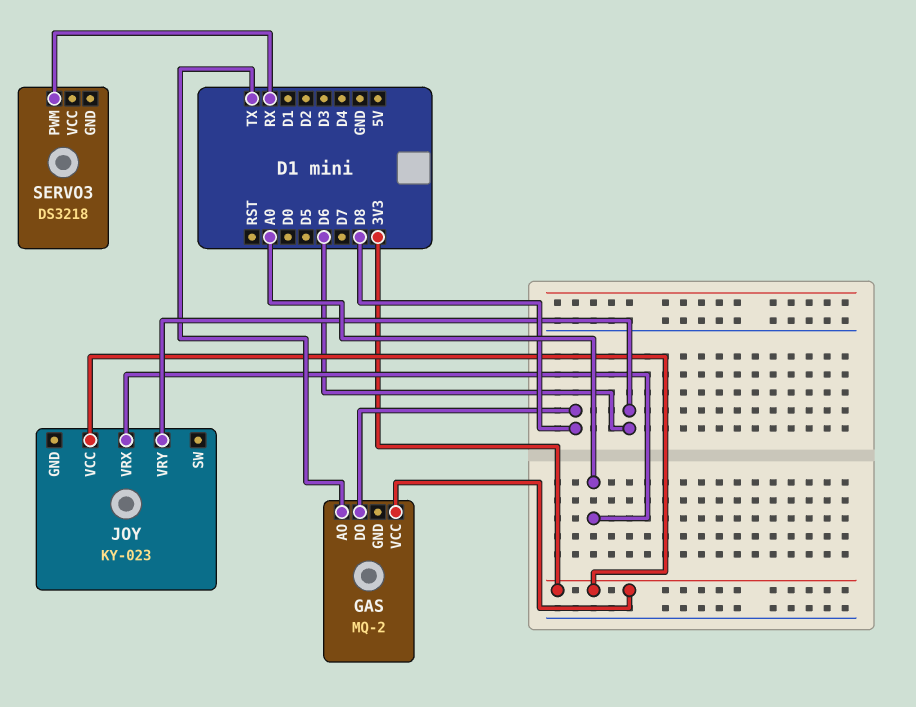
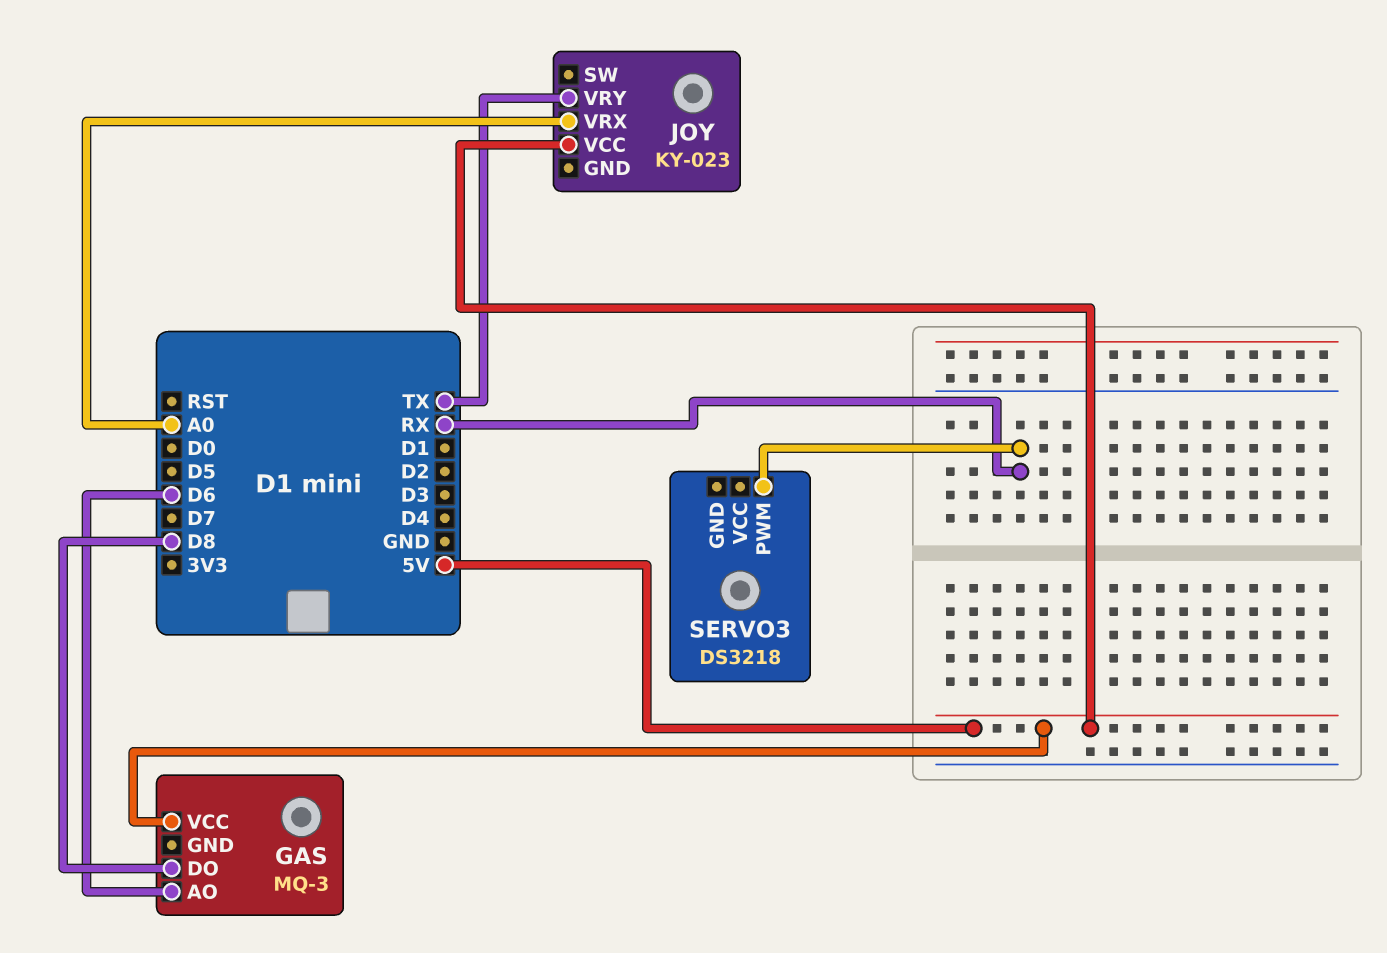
GAS: MQ-2 -> MQ-3
GAS pin AO: TX -> D6
GAS pin VCC: 3V3 -> 5V
JOY pin VCC: 3V3 -> 5V
JOY pin VRY: D6 -> TX

